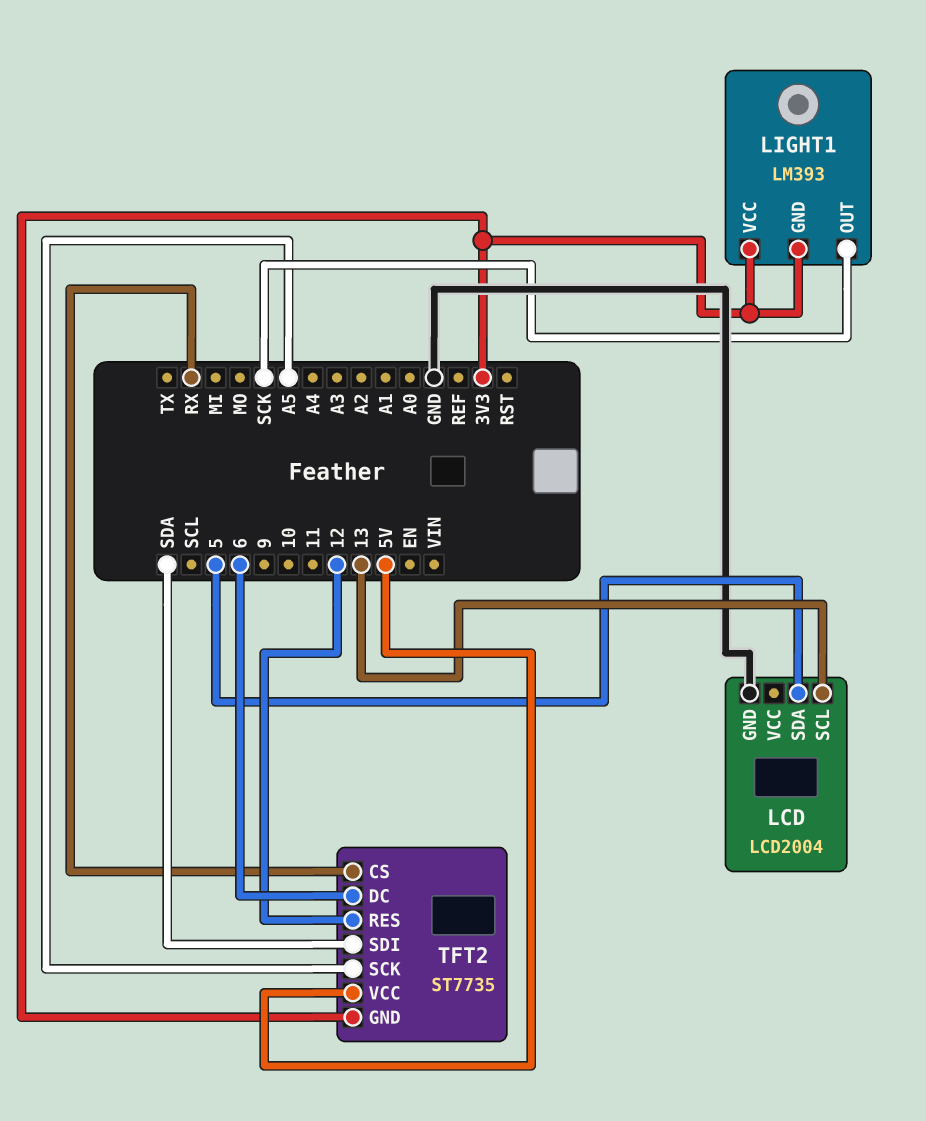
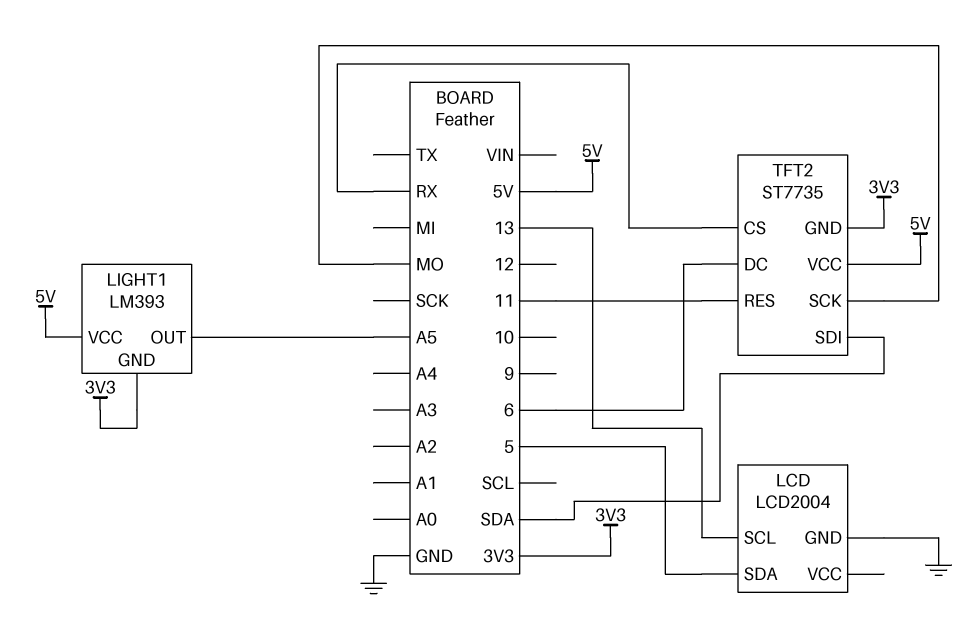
LIGHT1 pin OUT: SCK -> A5
LIGHT1 pin VCC: 3V3 -> 5V
TFT2 pin RES: 12 -> 11
TFT2 pin SCK: A5 -> MO

